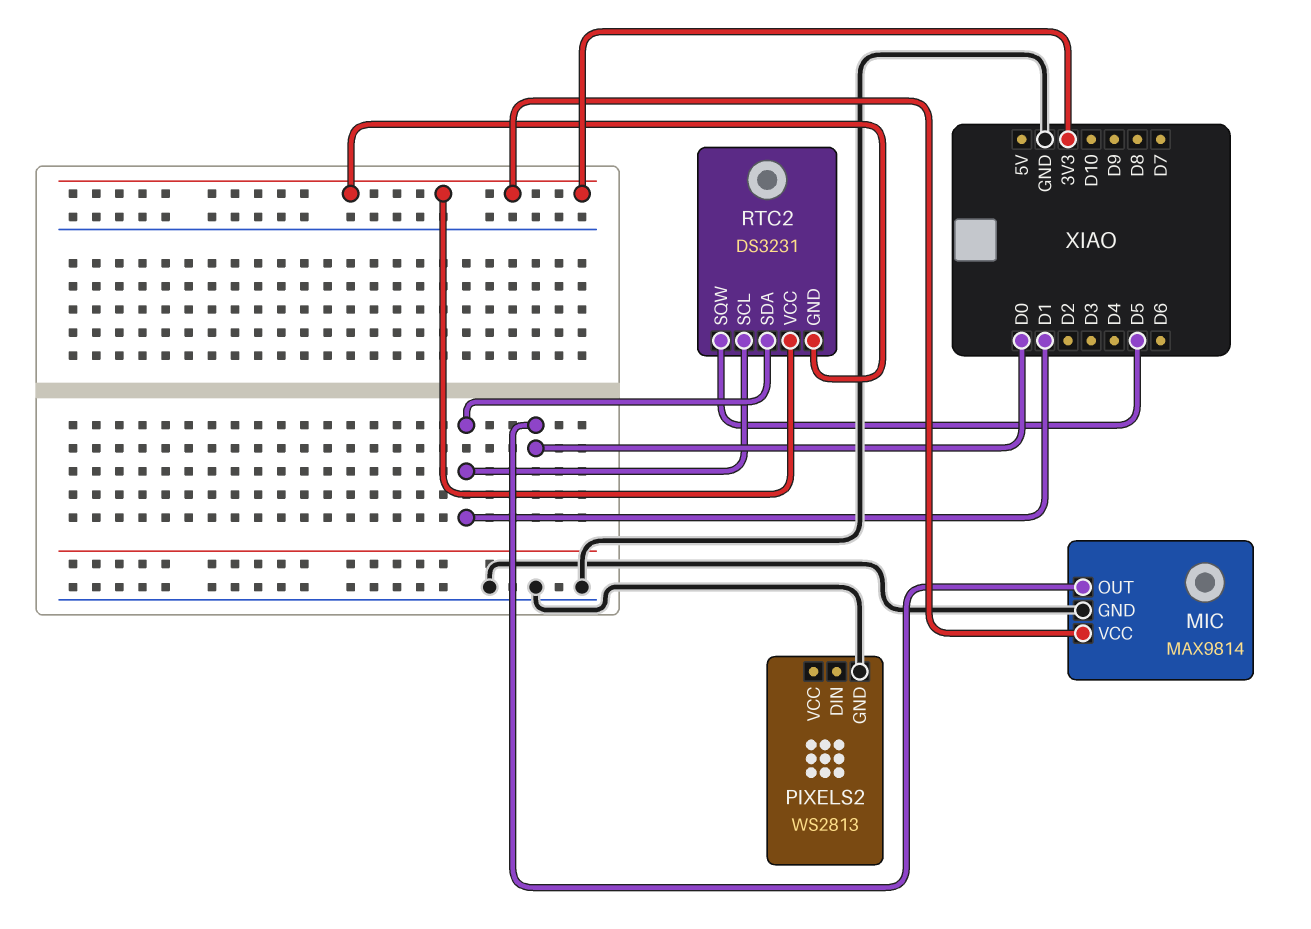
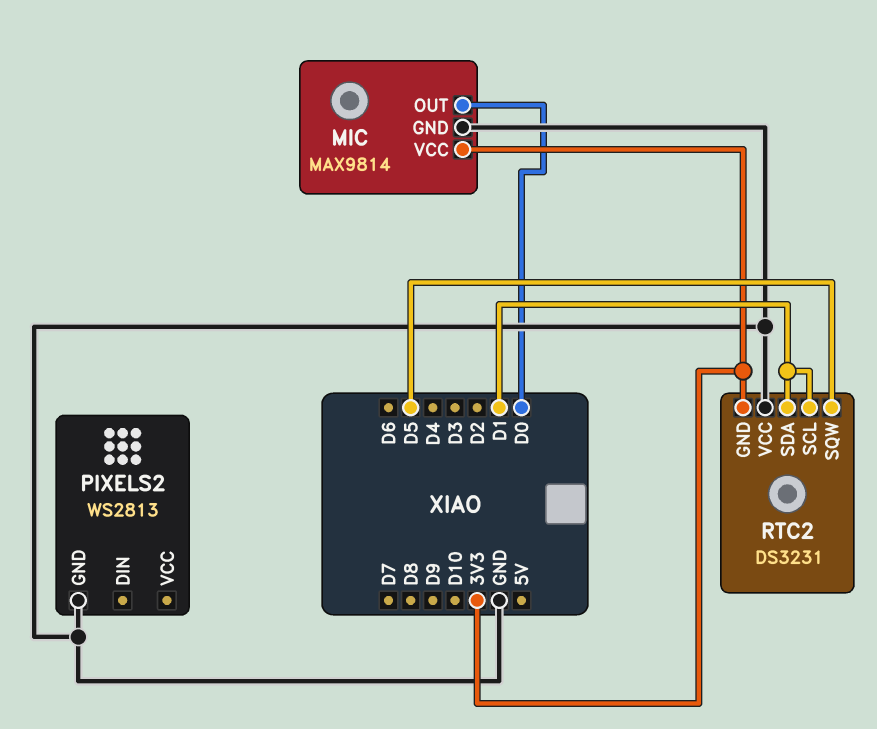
RTC2 pin VCC: 3V3 -> GND

